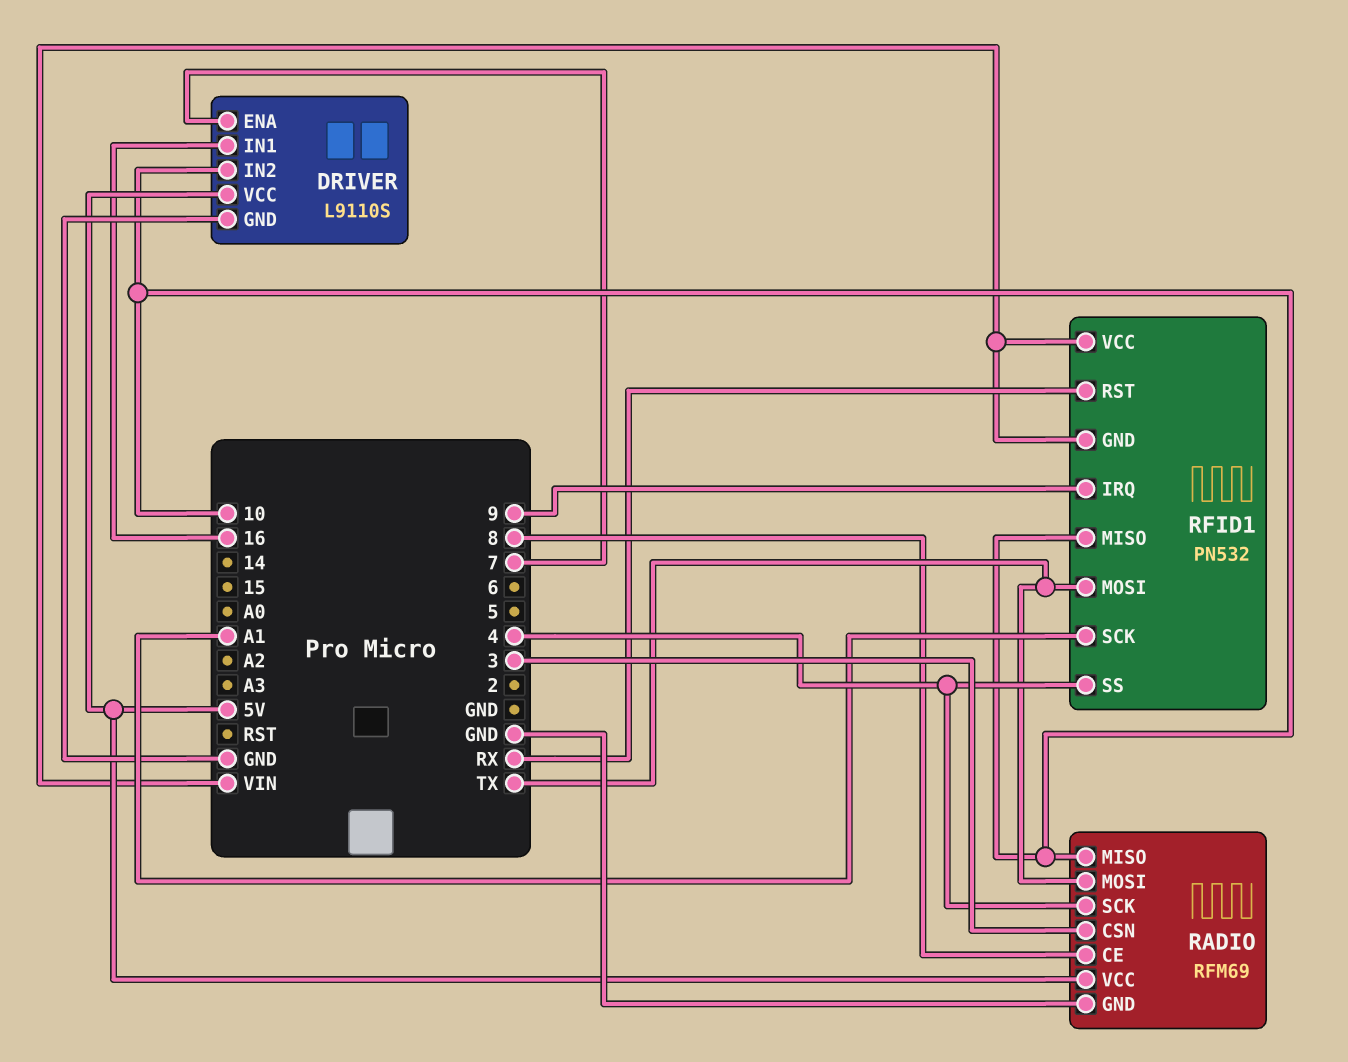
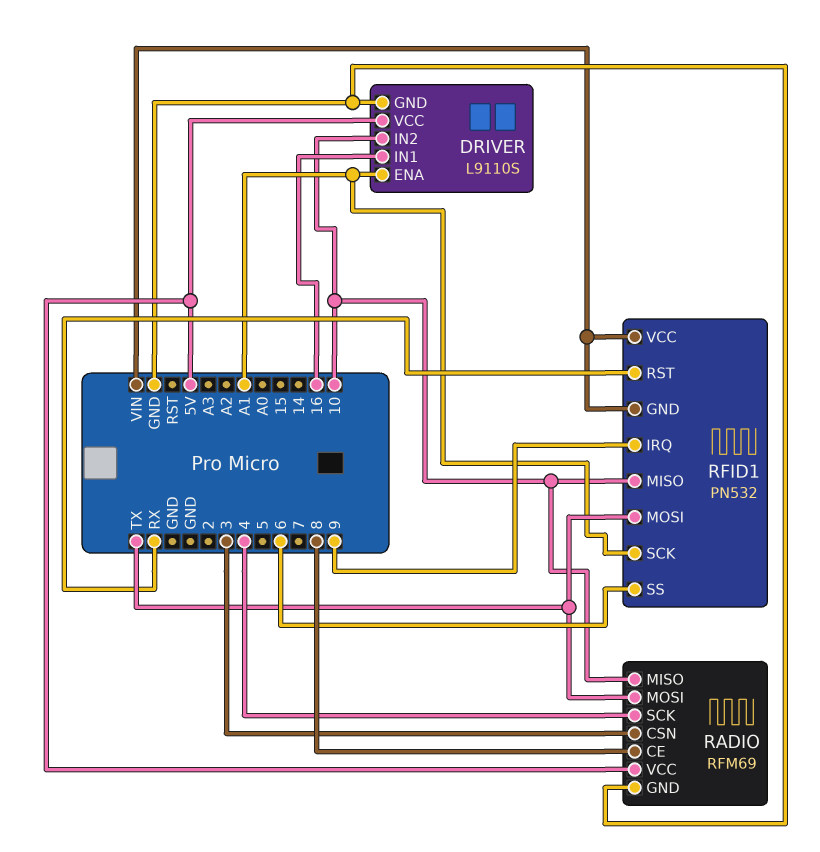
DRIVER pin ENA: 7 -> A1
RFID1 pin SS: 4 -> 6

